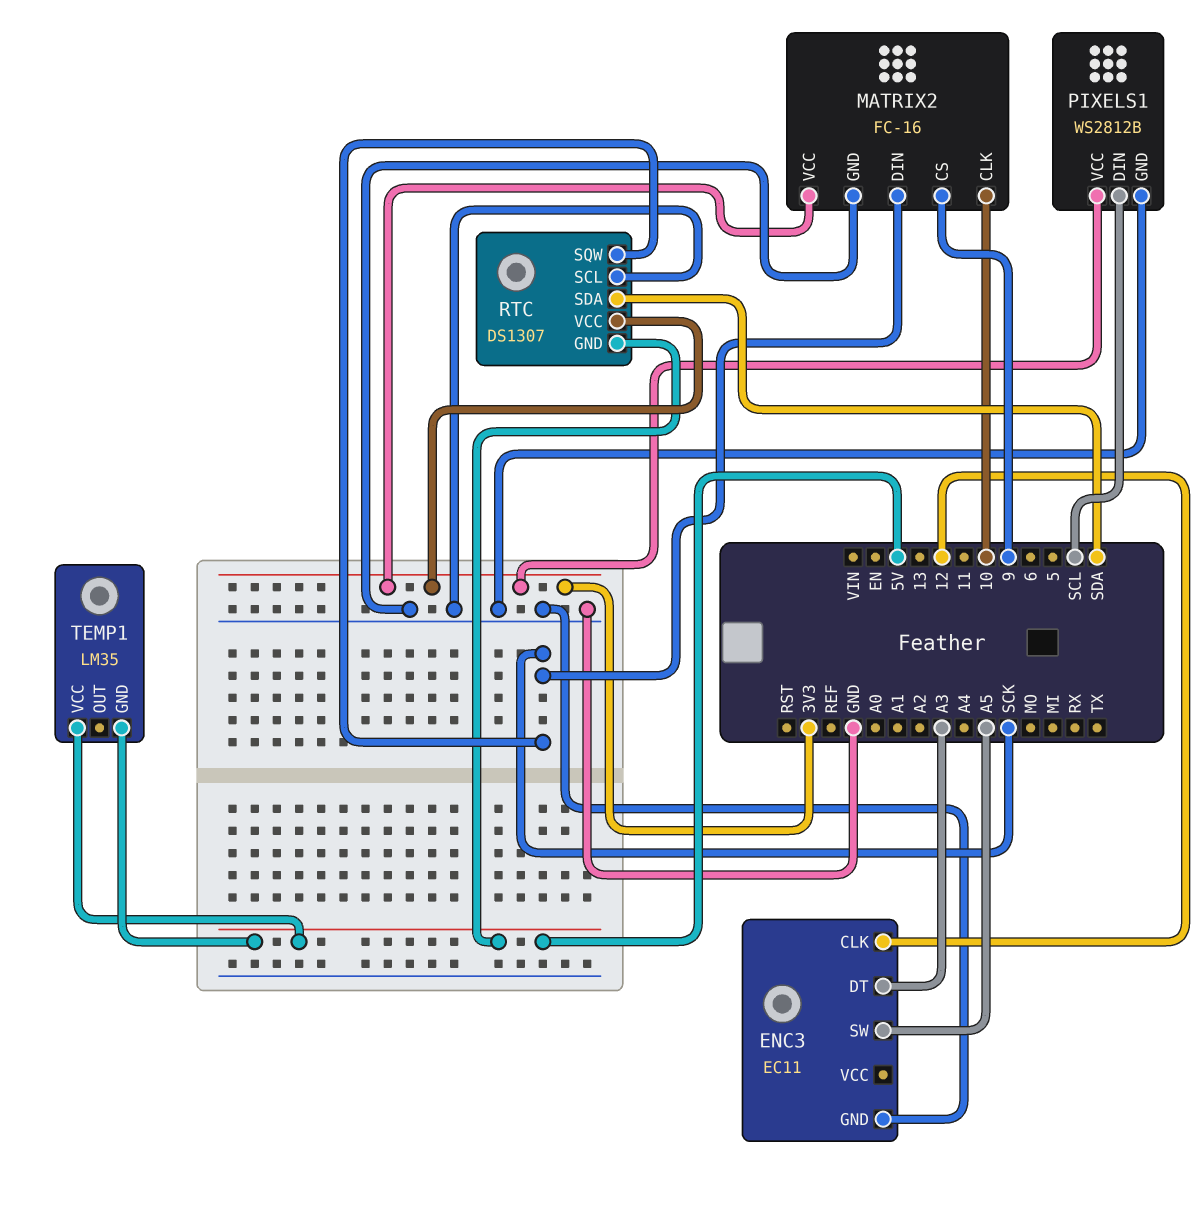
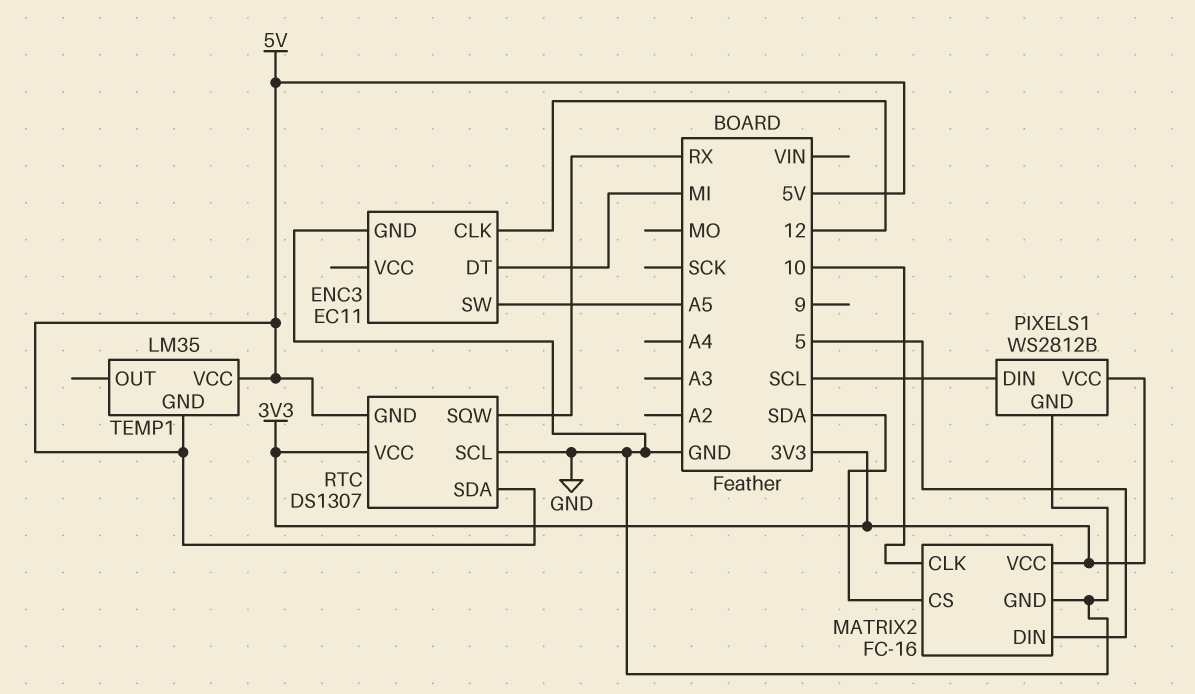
ENC3 pin DT: A3 -> MI
MATRIX2 pin CS: 9 -> SDA
MATRIX2 pin DIN: SCK -> 5
RTC pin SDA: SDA -> 5V
RTC pin SQW: SCK -> RX

